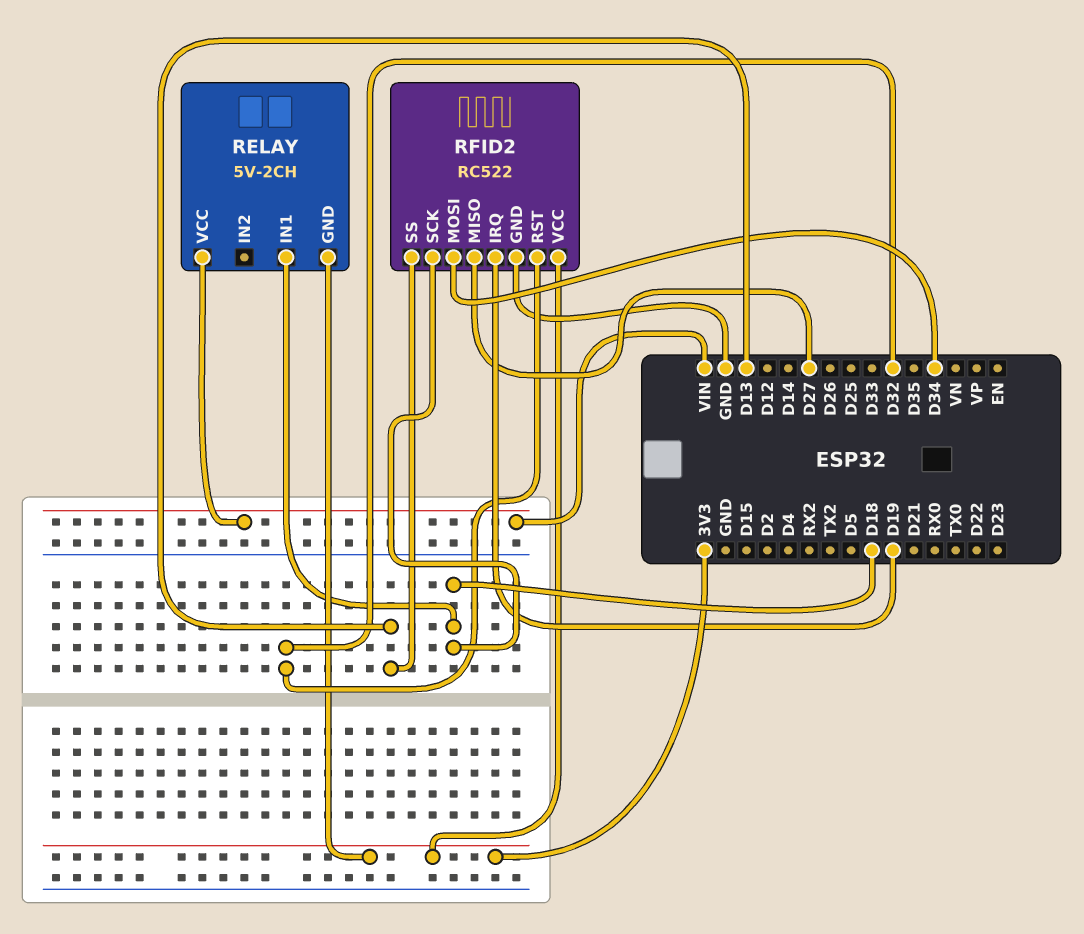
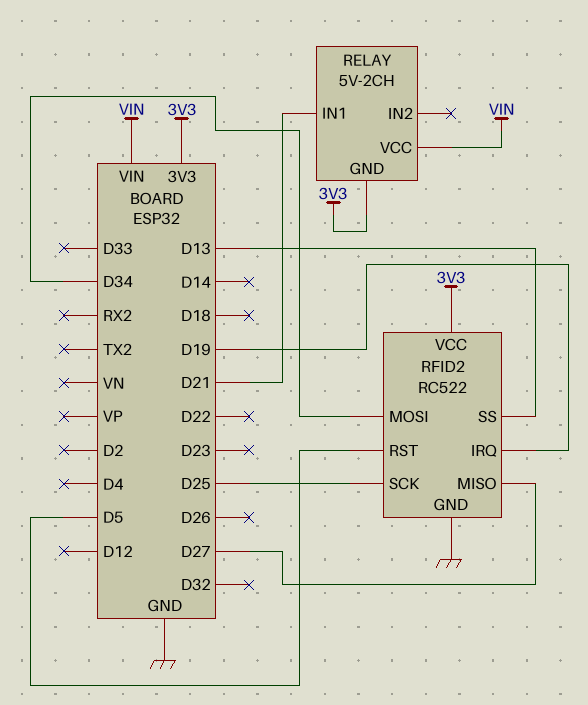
RELAY pin IN1: D18 -> D21
RFID2 pin RST: D32 -> D5
RFID2 pin SCK: D18 -> D25

